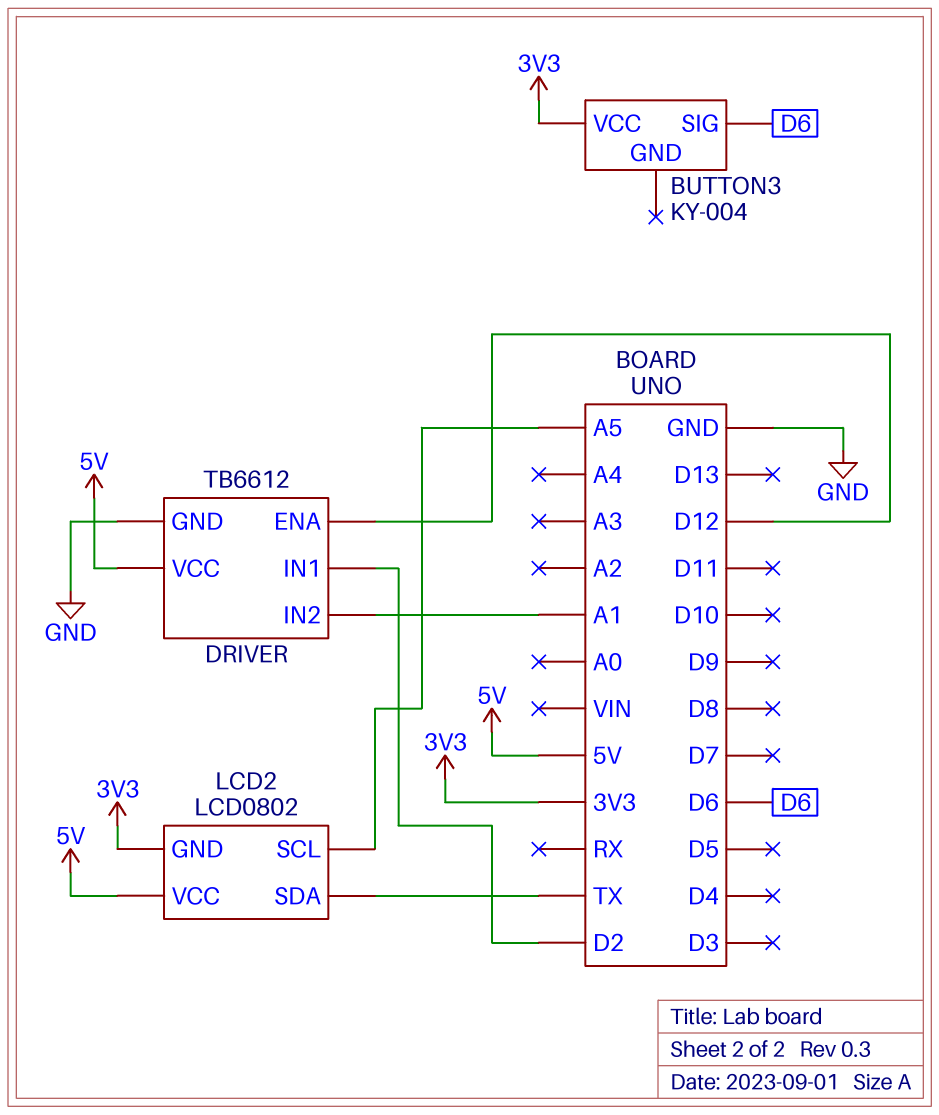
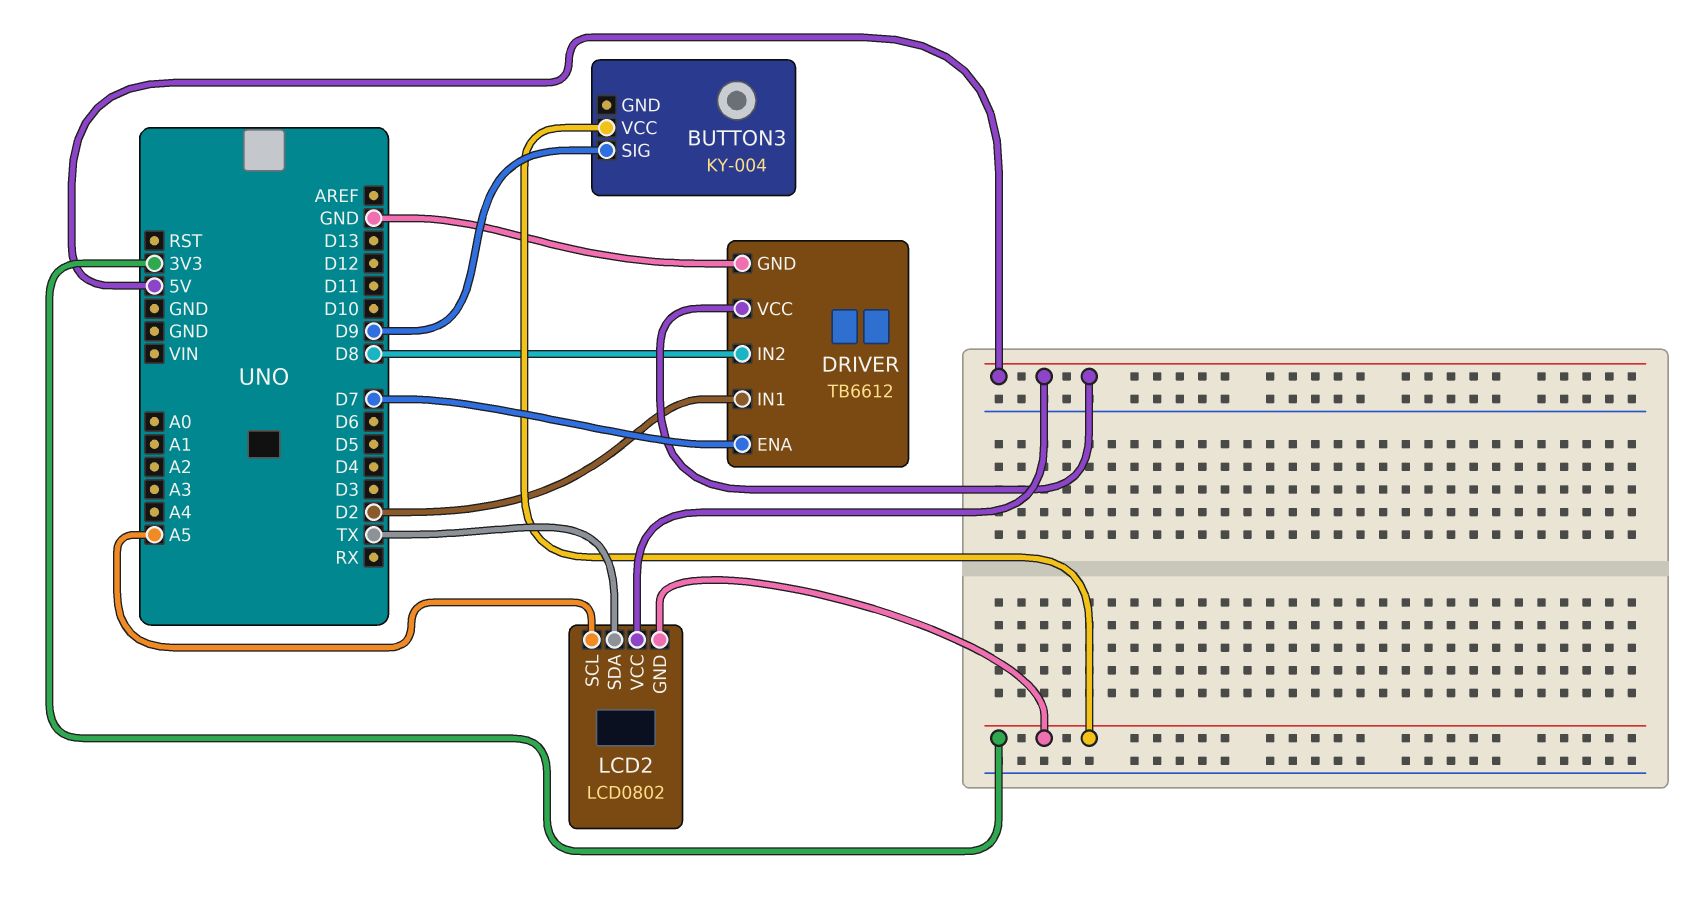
BUTTON3 pin SIG: D6 -> D9
DRIVER pin ENA: D12 -> D7
DRIVER pin IN2: A1 -> D8

